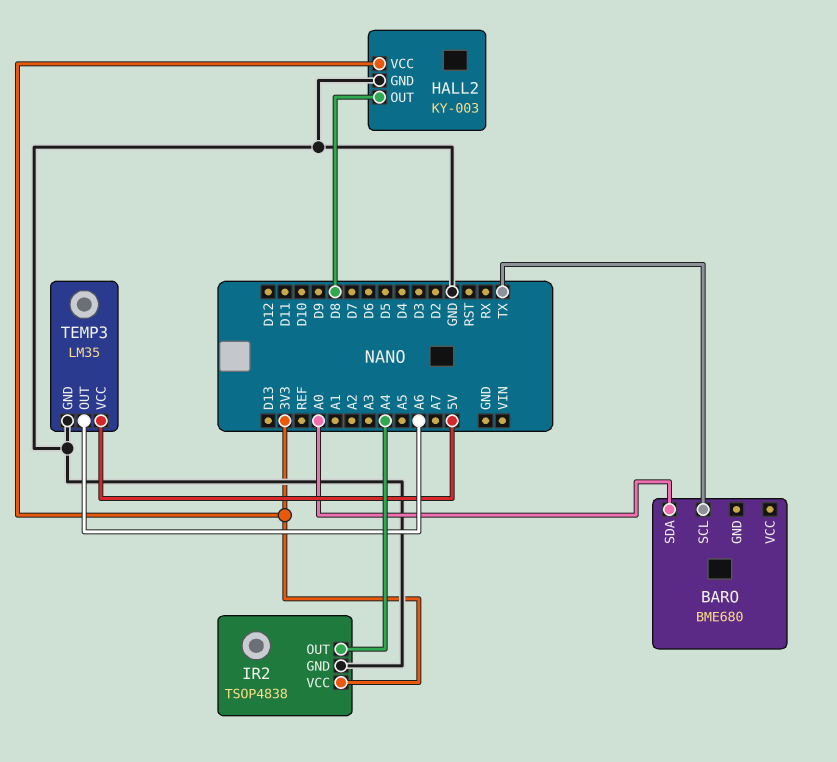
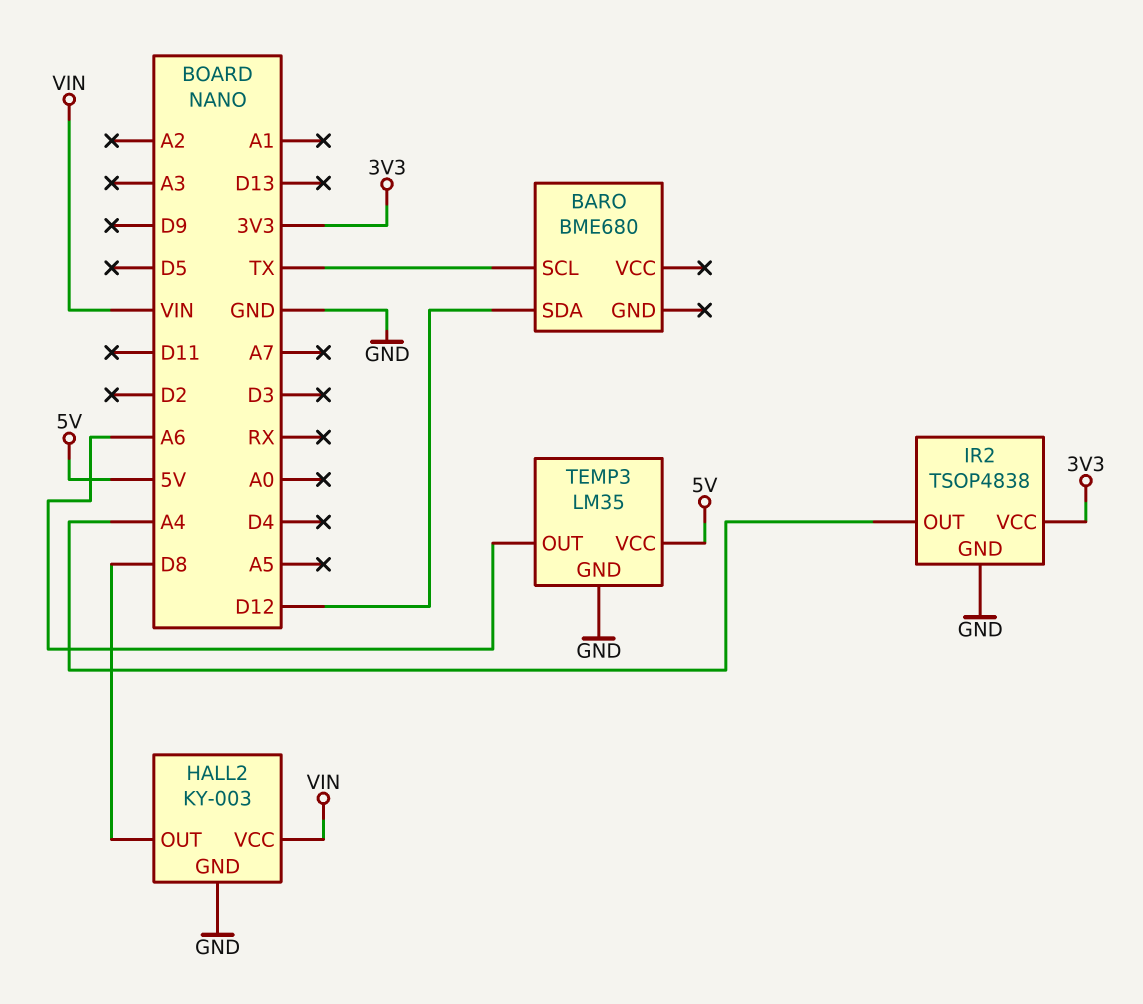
BARO pin SDA: A0 -> D12
HALL2 pin VCC: 3V3 -> VIN

